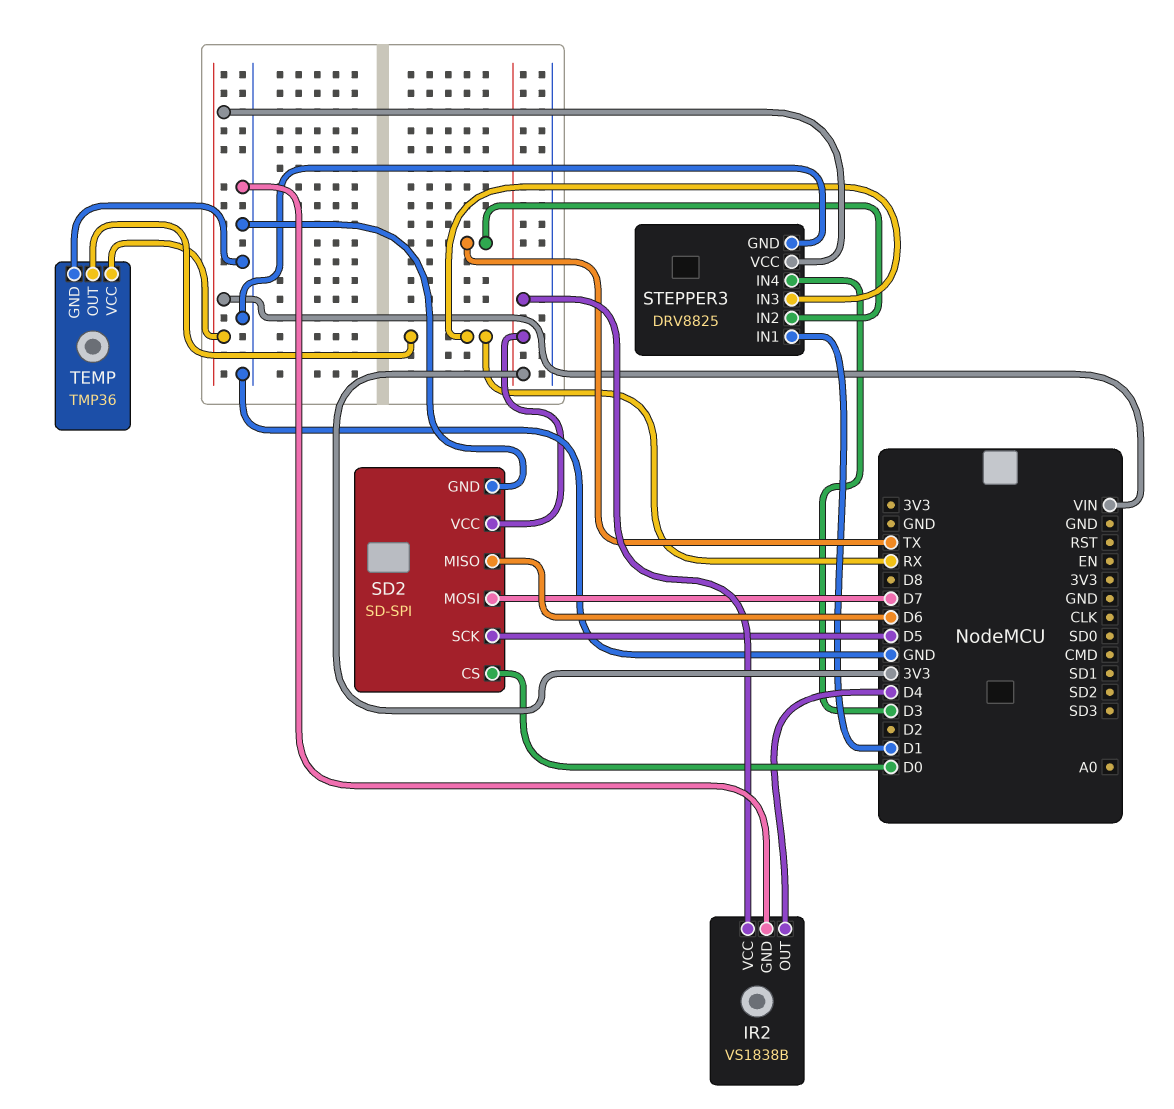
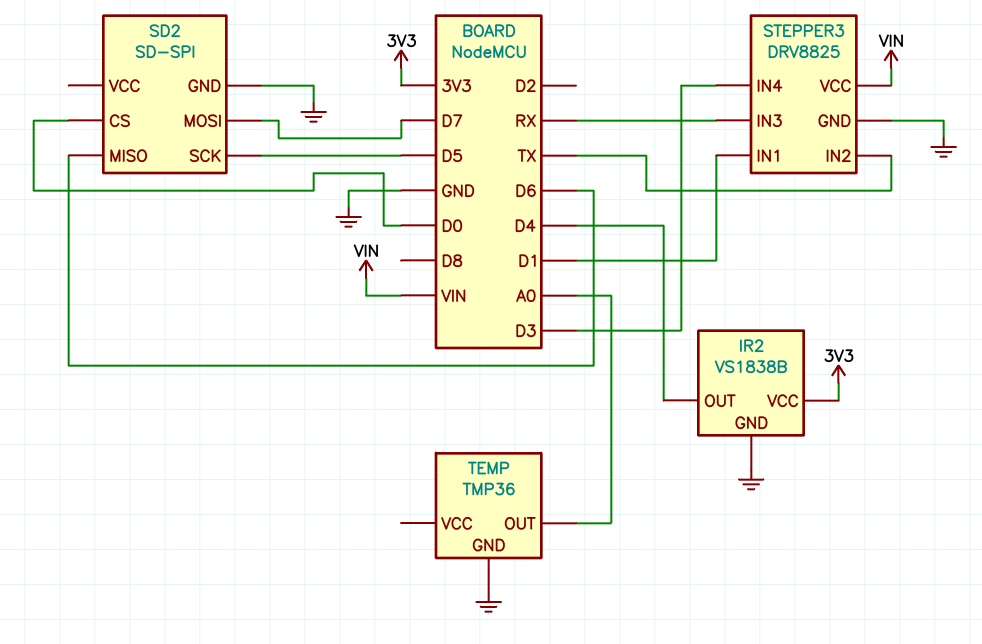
SD2 pin VCC: 3V3 -> none
TEMP pin OUT: RX -> A0
TEMP pin VCC: VIN -> none

